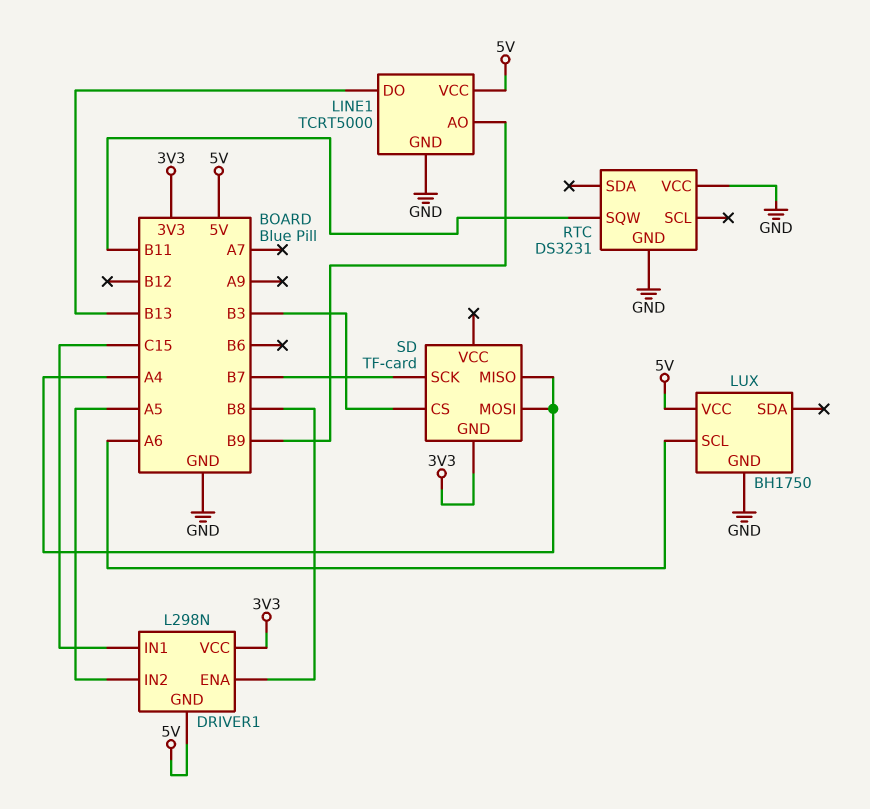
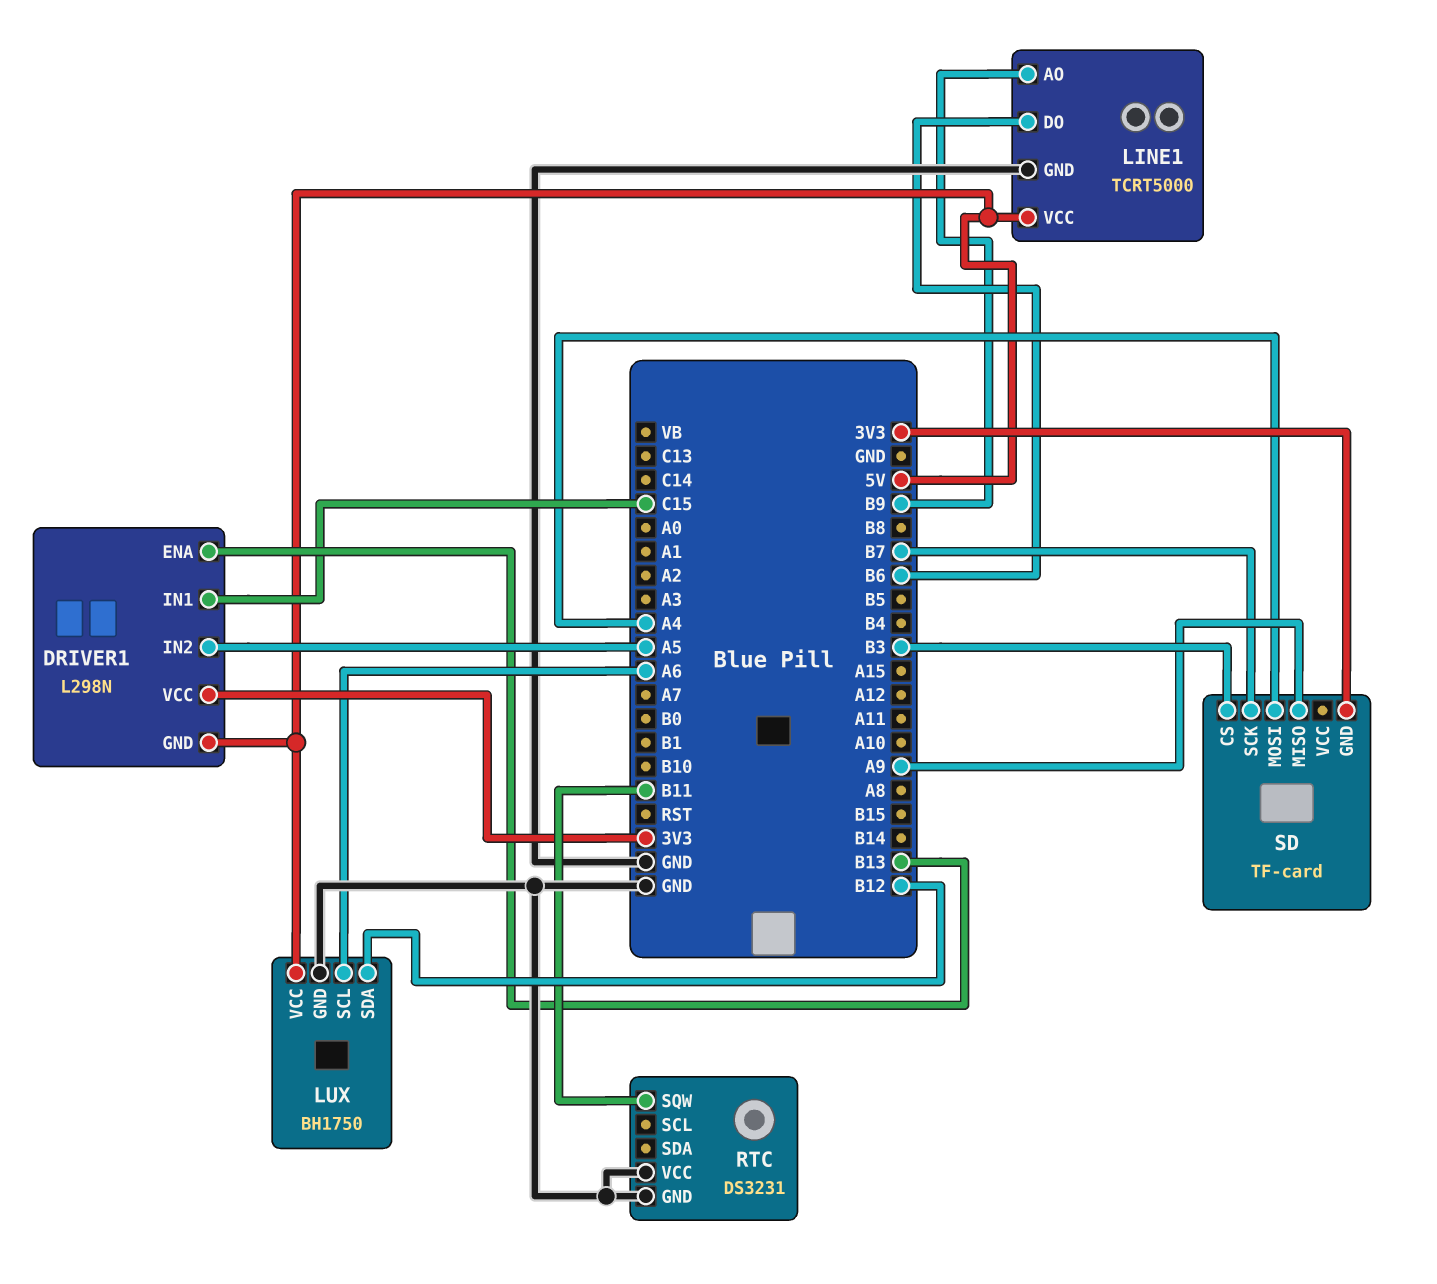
DRIVER1 pin ENA: B8 -> B13
LINE1 pin DO: B13 -> B6
LUX pin SDA: none -> B12
SD pin MISO: A4 -> A9

